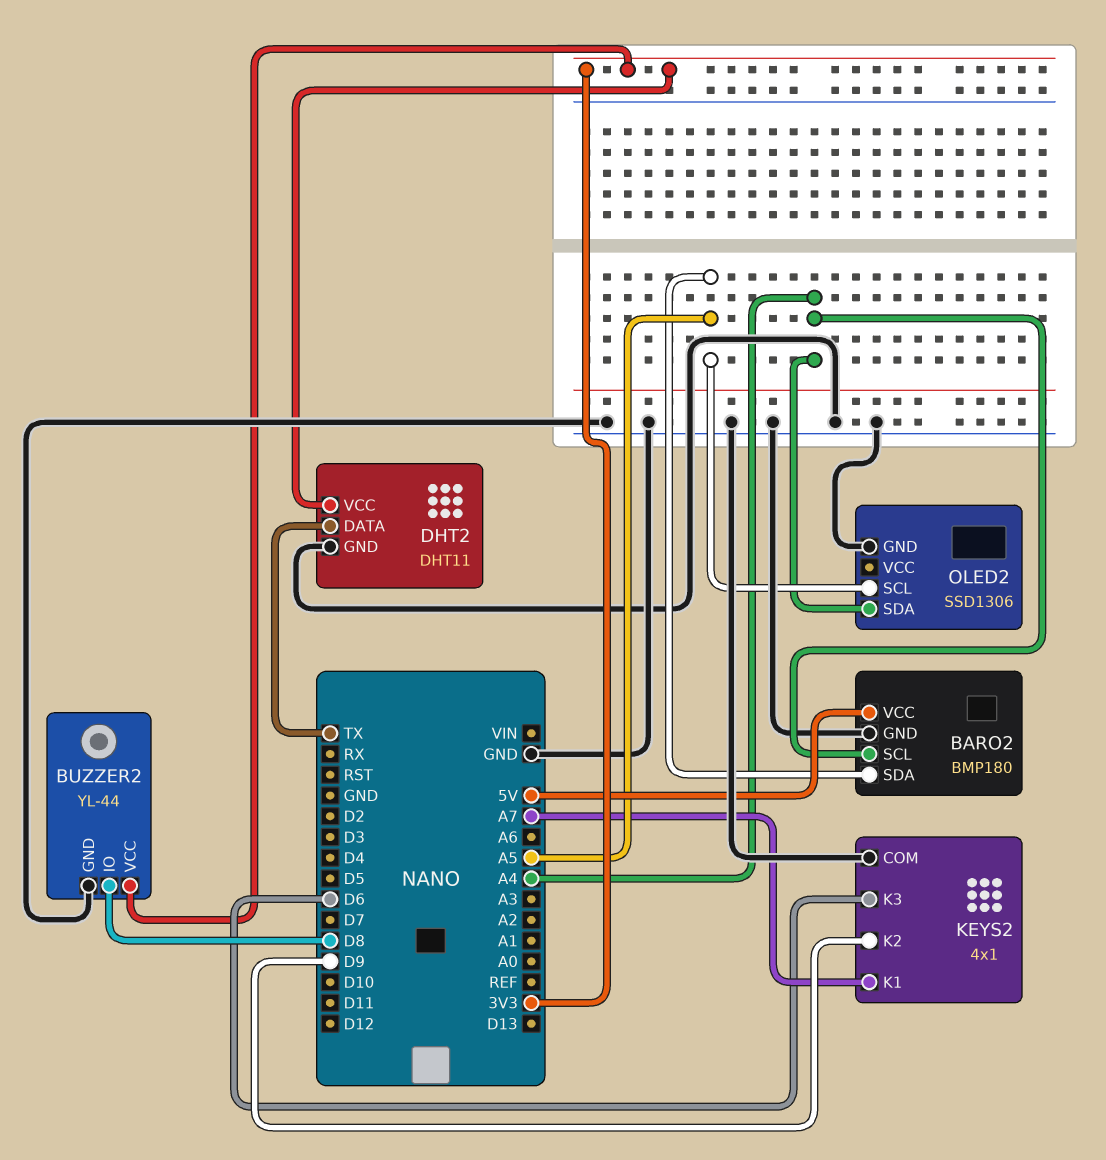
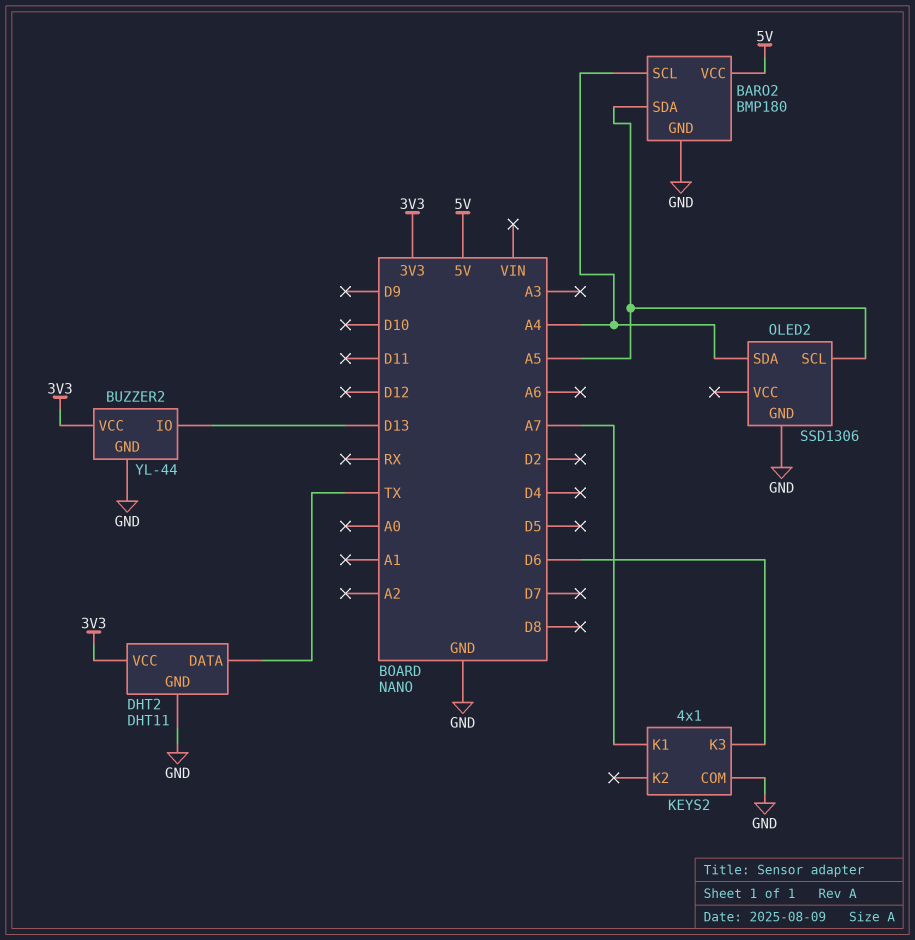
BUZZER2 pin IO: D8 -> D13
KEYS2 pin K2: D9 -> none

